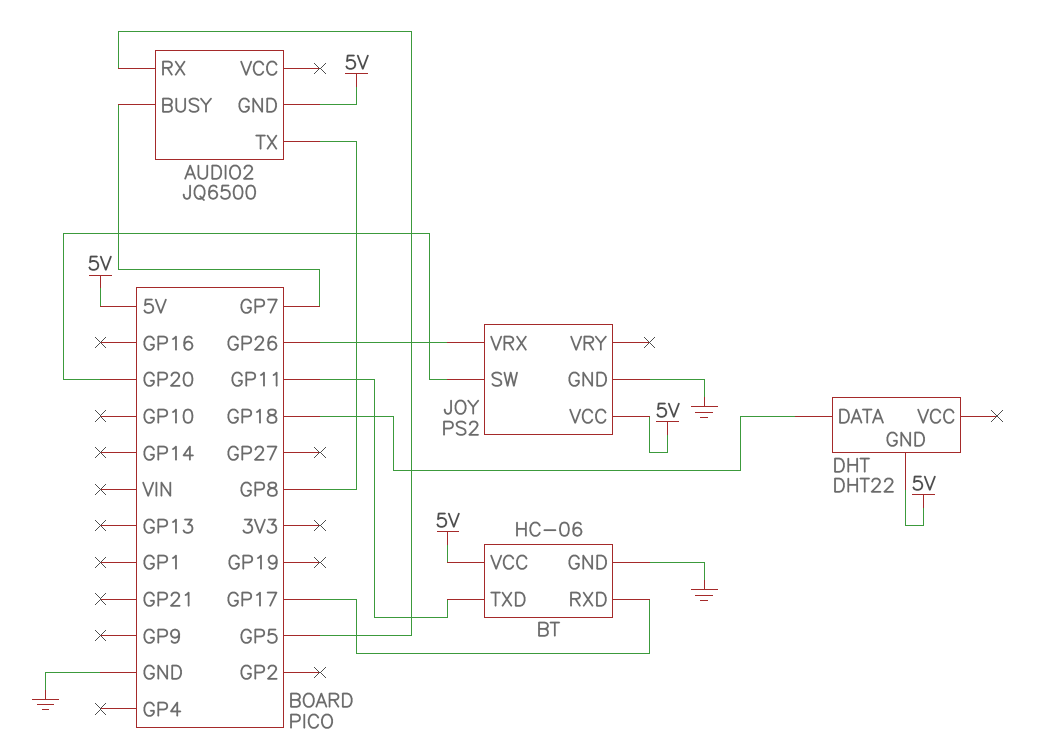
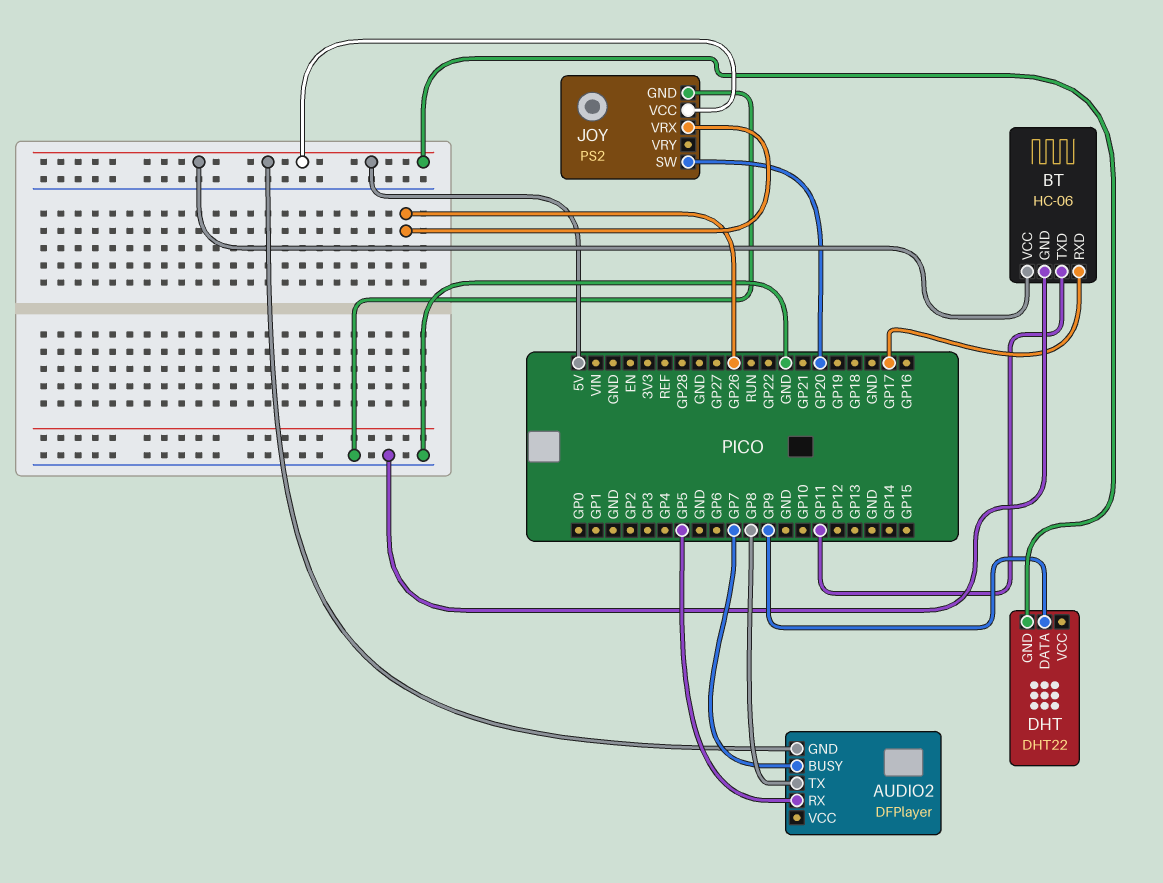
AUDIO2: JQ6500 -> DFPlayer
DHT pin DATA: GP18 -> GP9

